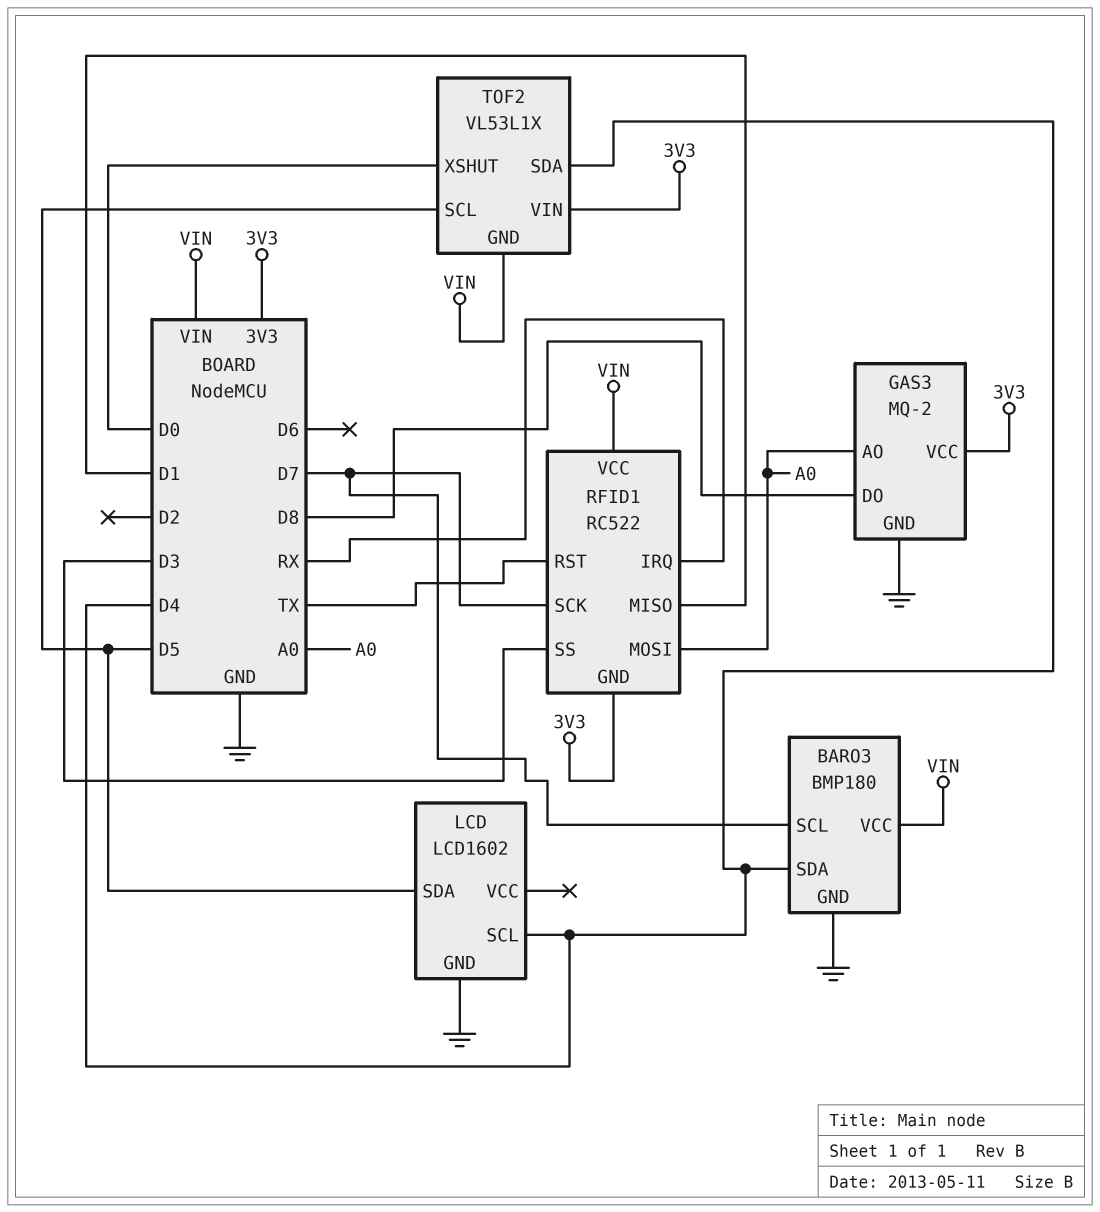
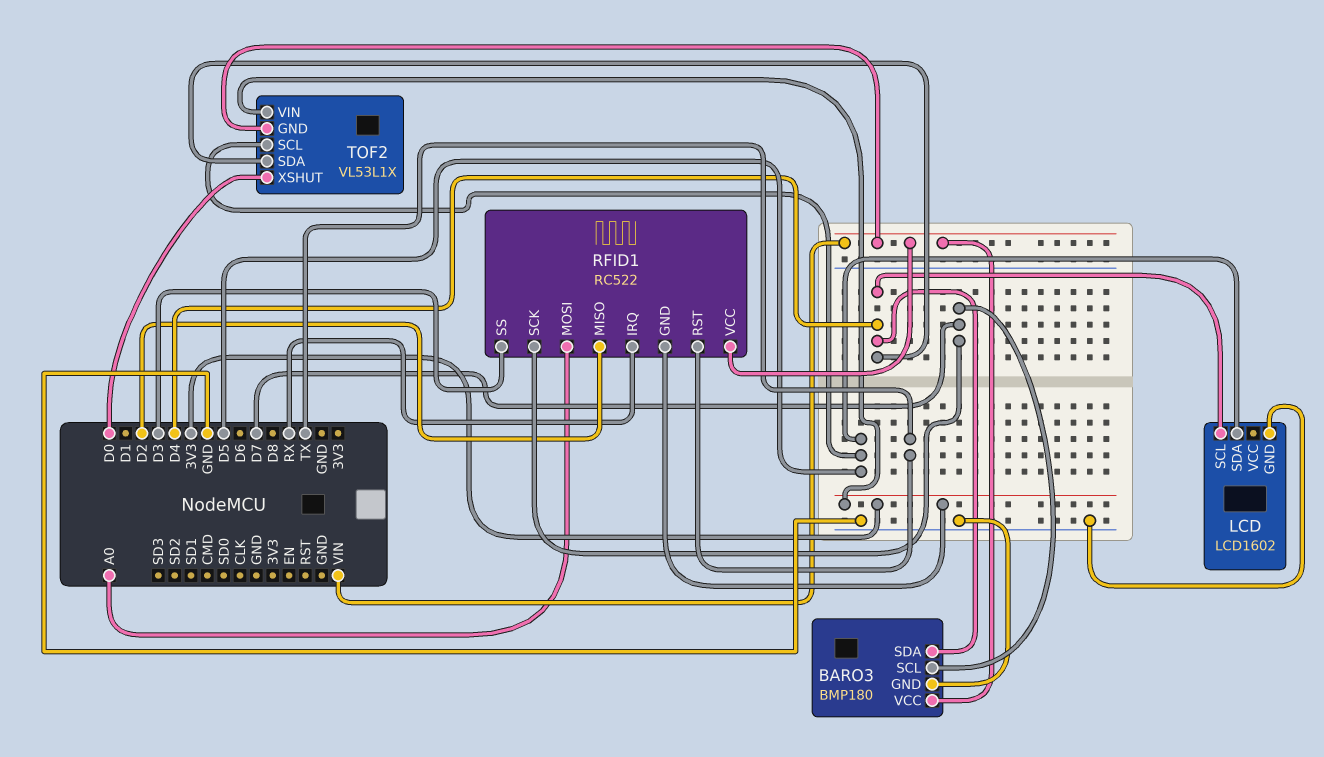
GAS3: MQ-2 -> none
GAS3 pin AO: A0 -> none
GAS3 pin DO: D8 -> none
GAS3 pin GND: GND -> none
GAS3 pin VCC: 3V3 -> none
RFID1 pin MISO: D1 -> D2

